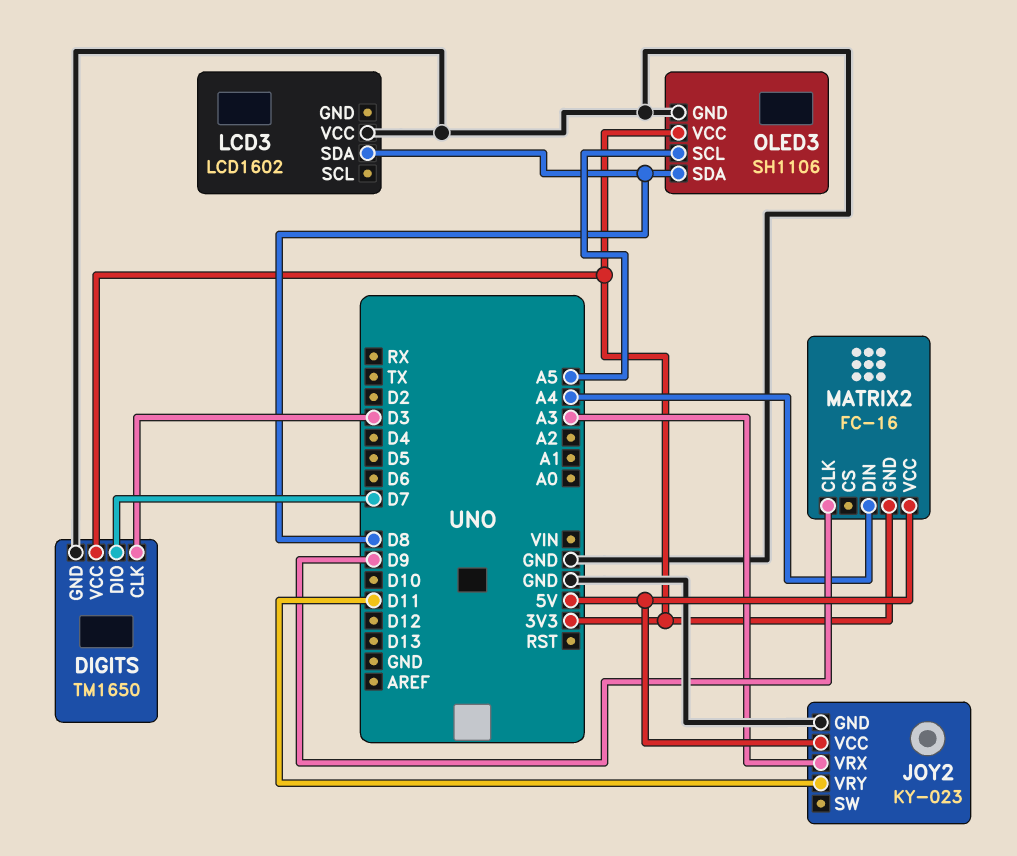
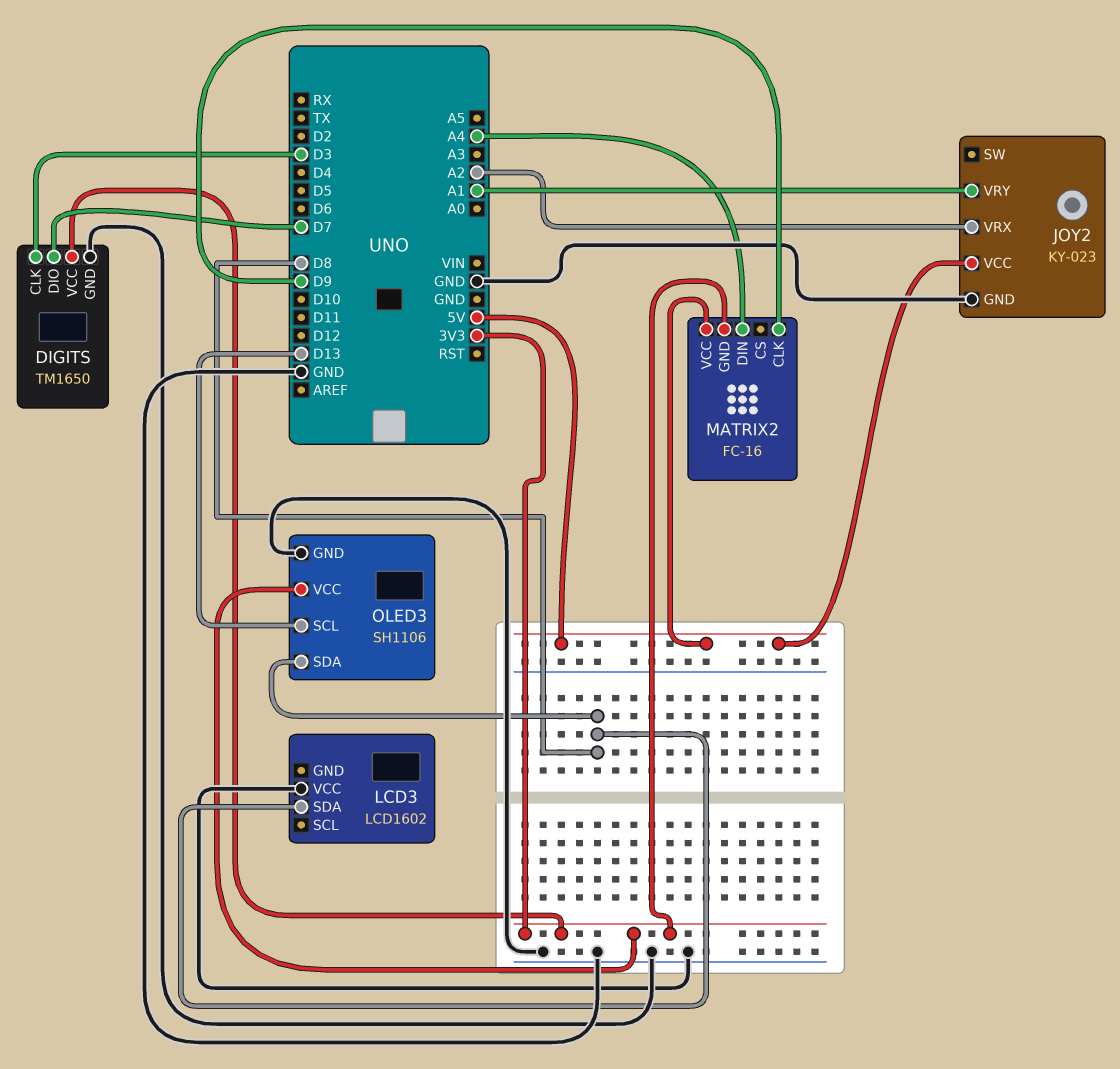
JOY2 pin VRX: A3 -> A2
JOY2 pin VRY: D11 -> A1
OLED3 pin SCL: A5 -> D13

